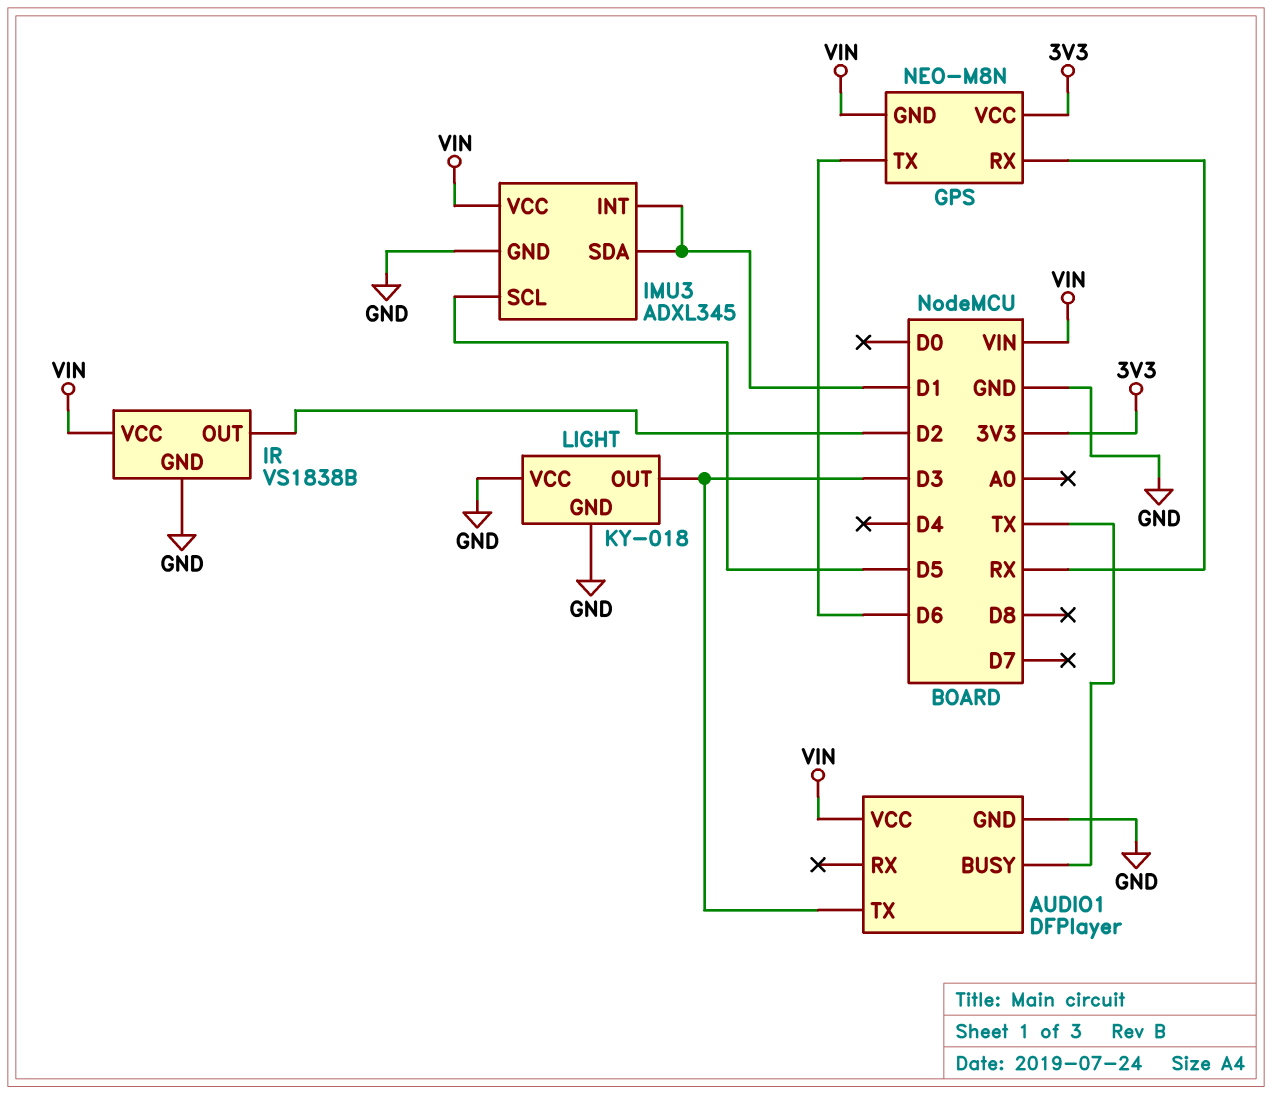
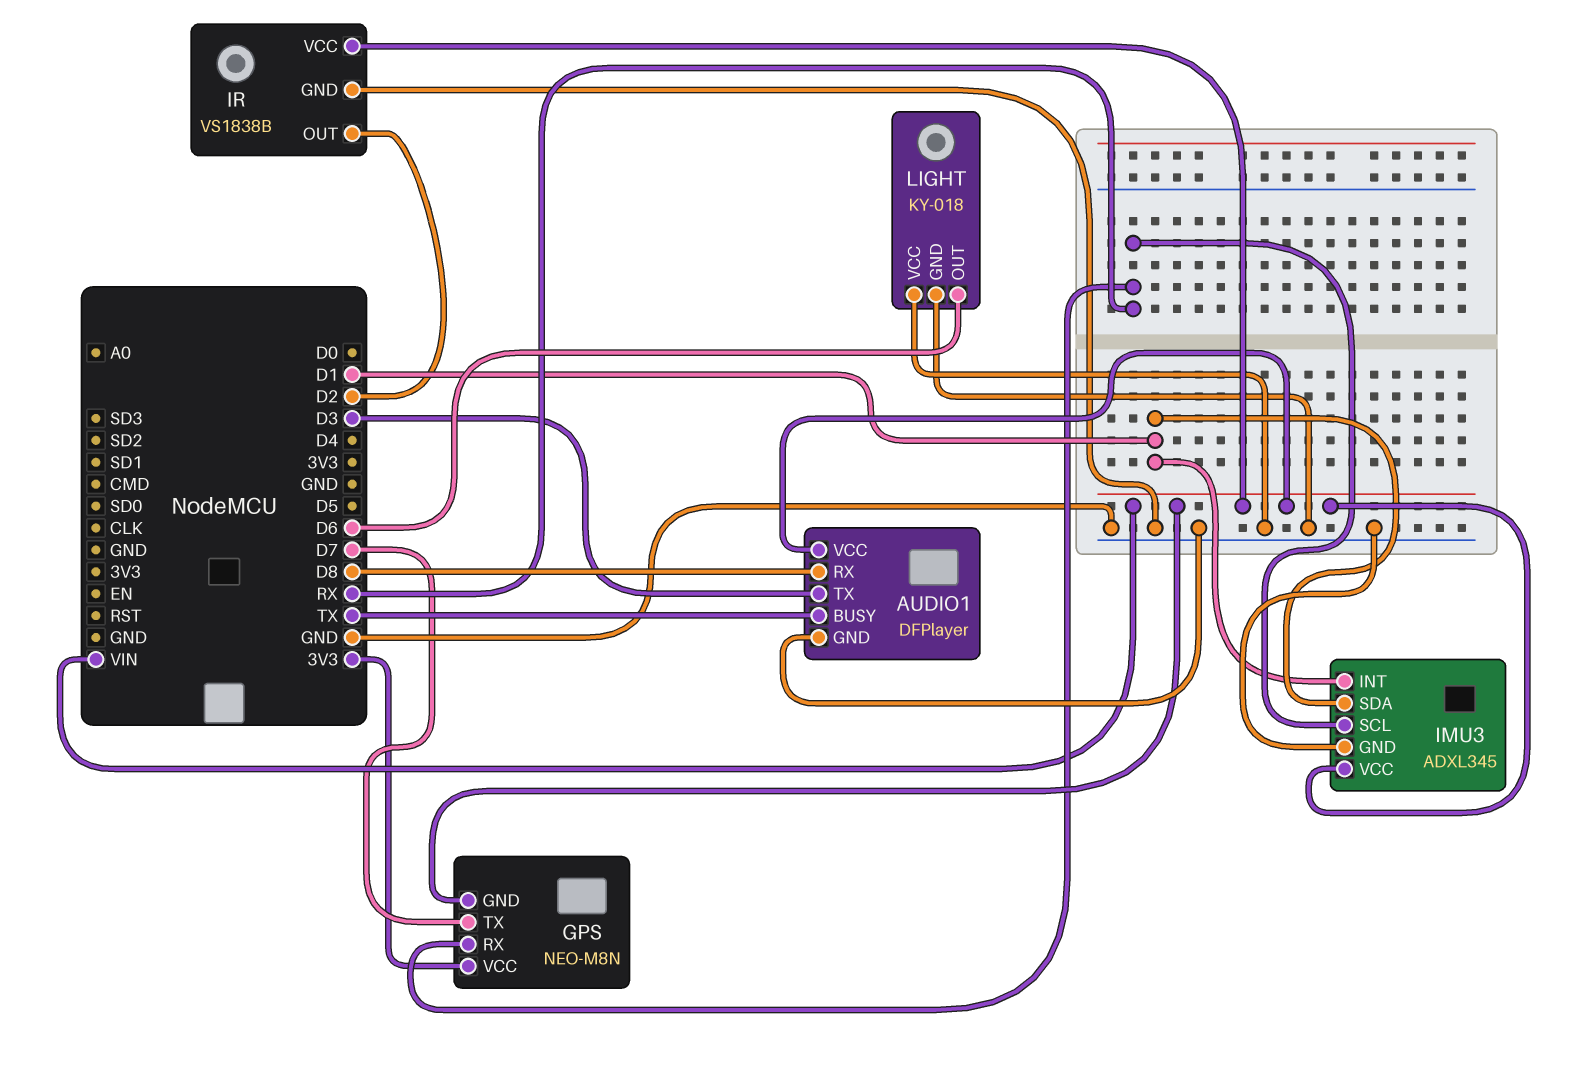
AUDIO1 pin RX: none -> D8
GPS pin TX: D6 -> D7
IMU3 pin SCL: D5 -> RX
LIGHT pin OUT: D3 -> D6

